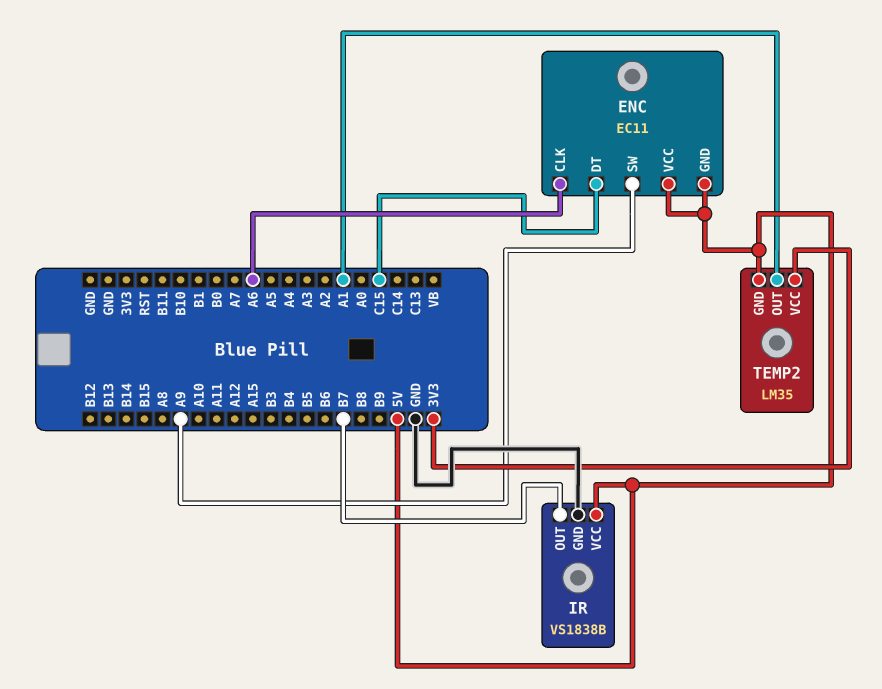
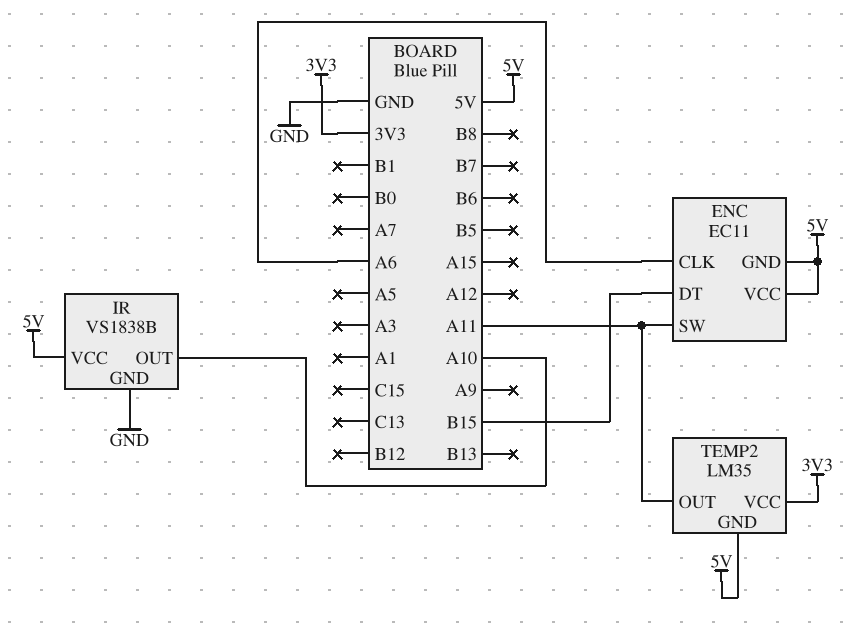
ENC pin DT: C15 -> B15
ENC pin SW: A9 -> A11
IR pin OUT: B7 -> A10
TEMP2 pin OUT: A1 -> A11

